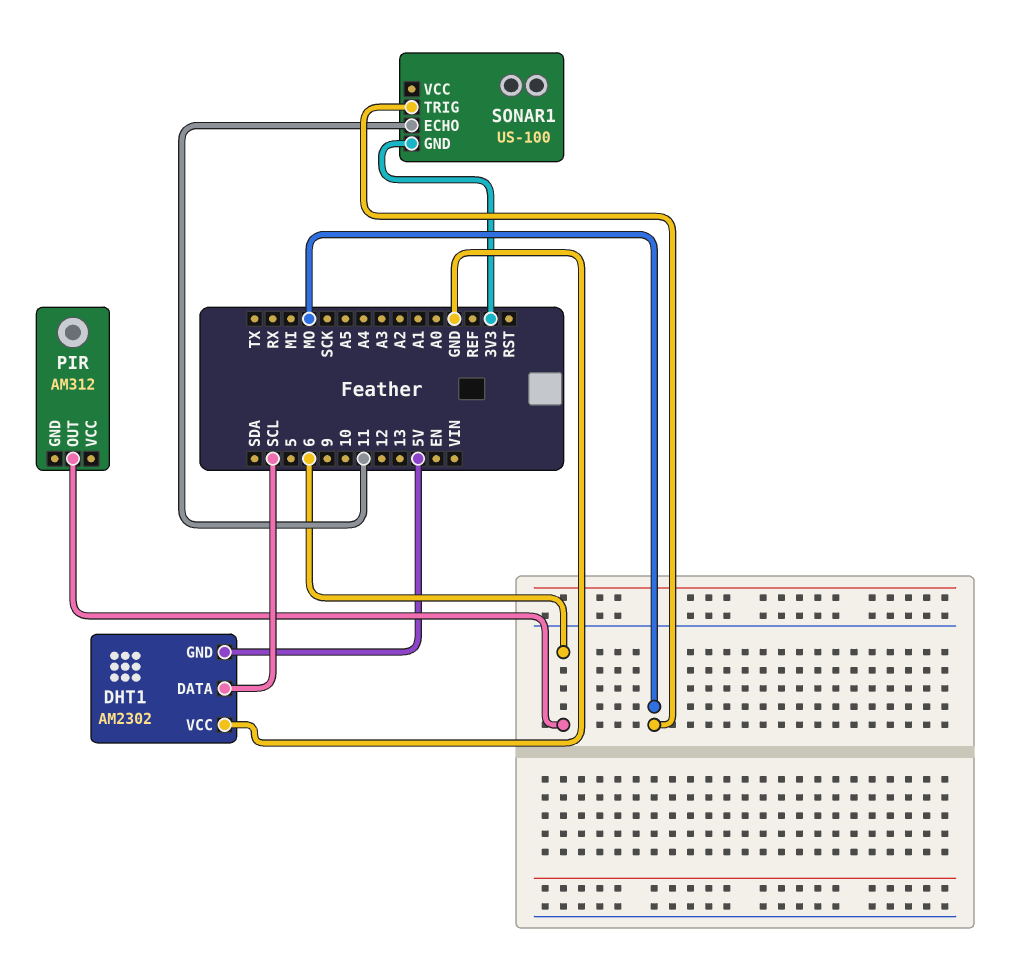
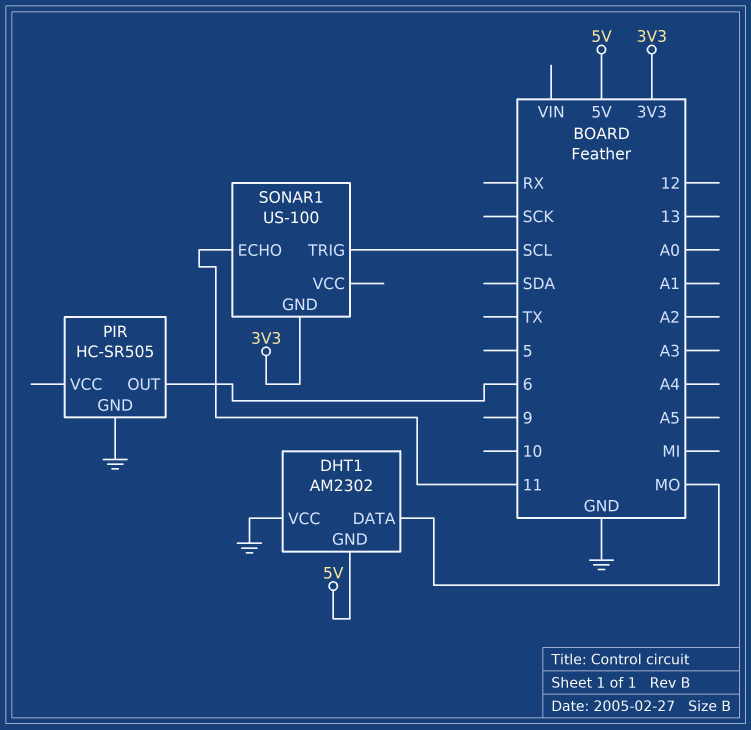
DHT1 pin DATA: SCL -> MO
PIR: AM312 -> HC-SR505
PIR pin GND: none -> GND
SONAR1 pin TRIG: MO -> SCL

